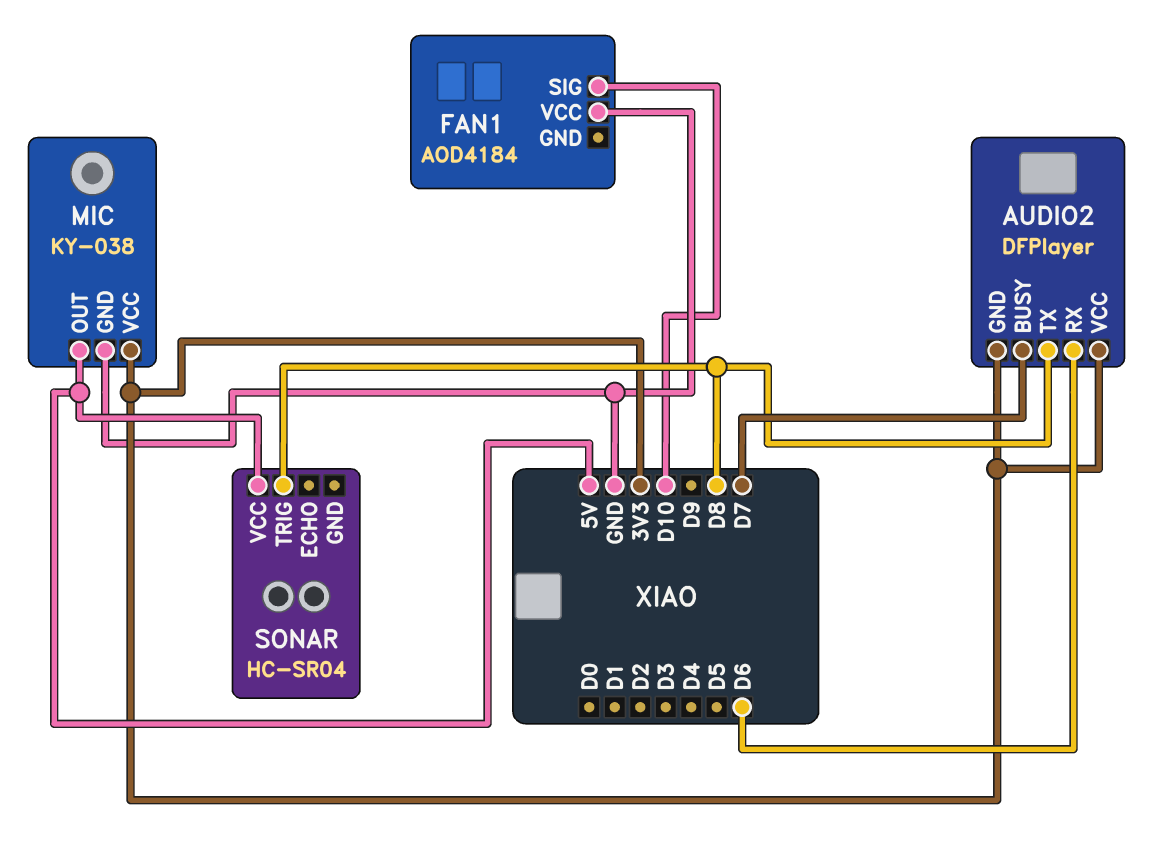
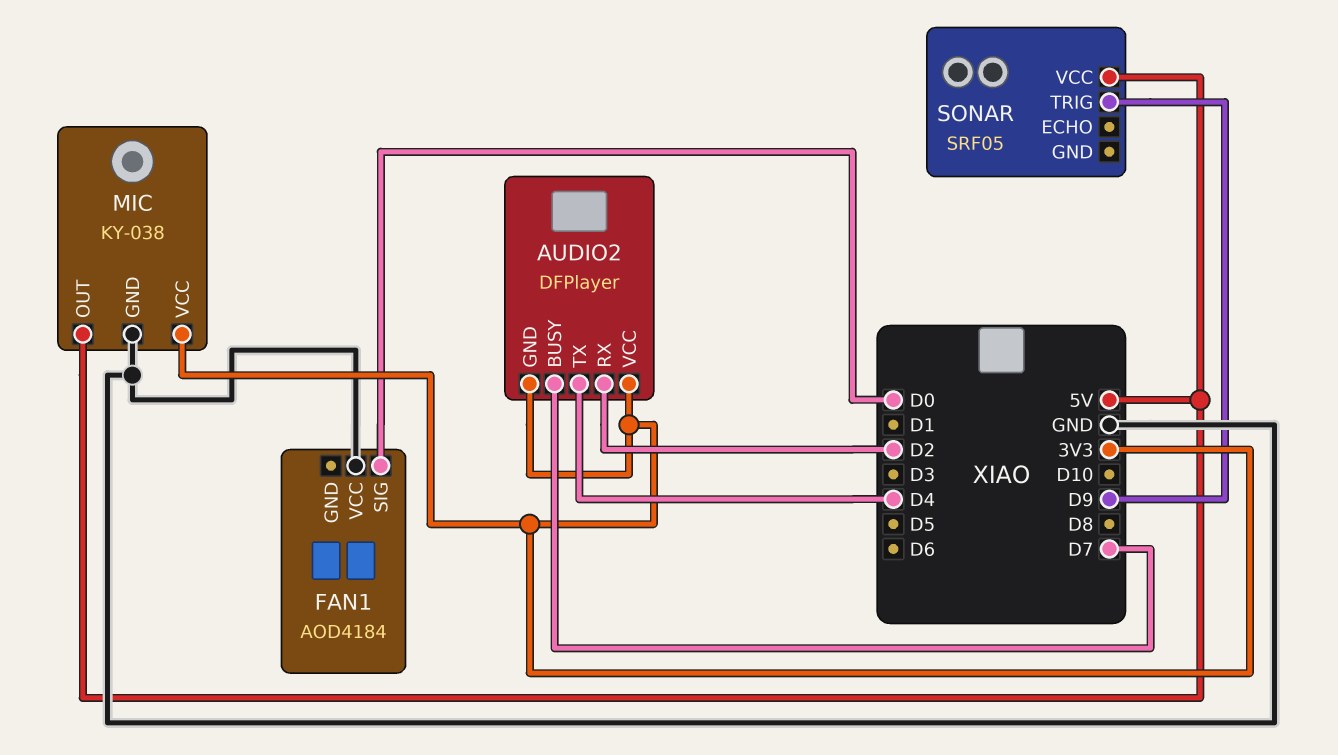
AUDIO2 pin RX: D6 -> D2
AUDIO2 pin TX: D8 -> D4
FAN1 pin SIG: D10 -> D0
SONAR: HC-SR04 -> SRF05
SONAR pin TRIG: D8 -> D9

